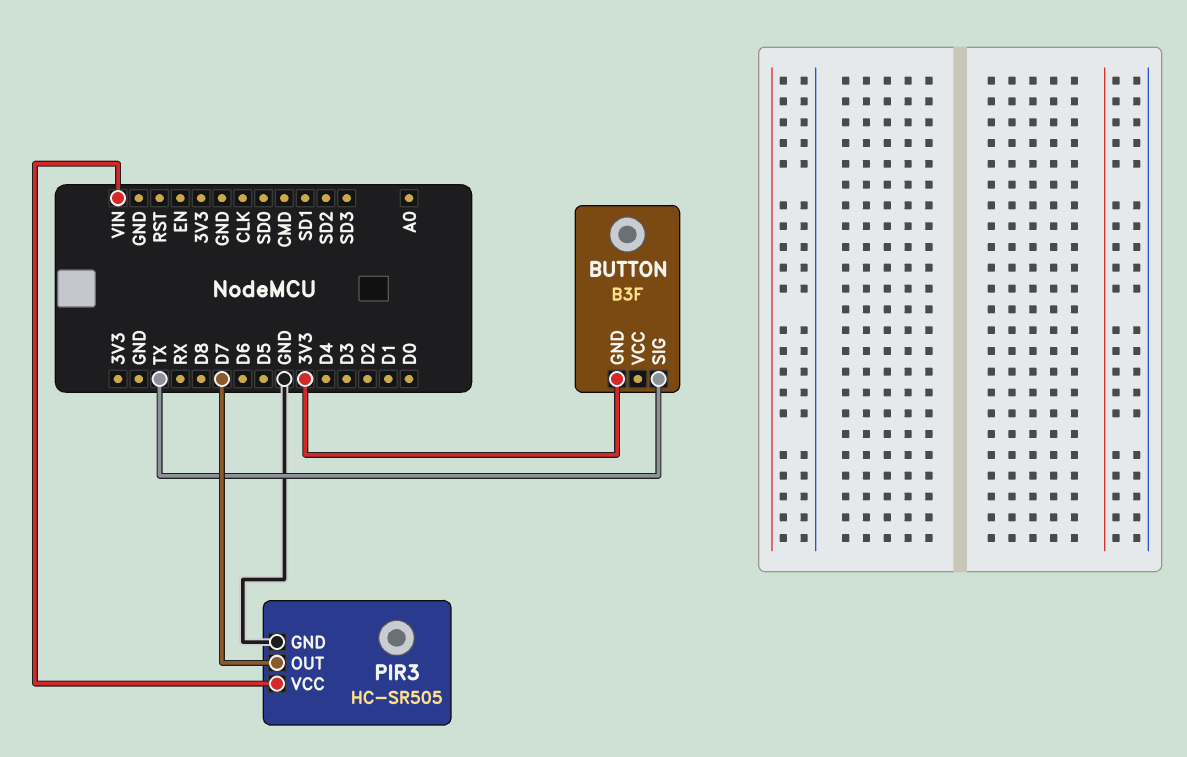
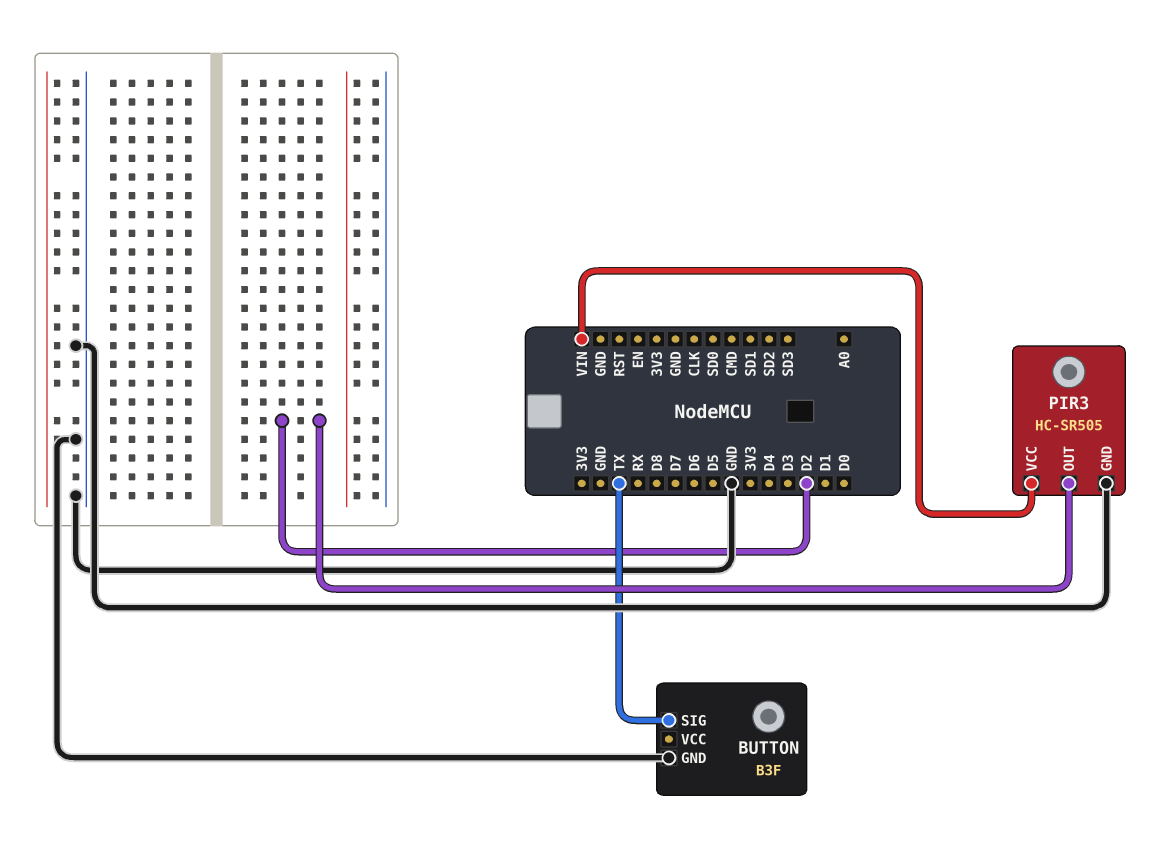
BUTTON pin GND: 3V3 -> GND
PIR3 pin OUT: D7 -> D2

